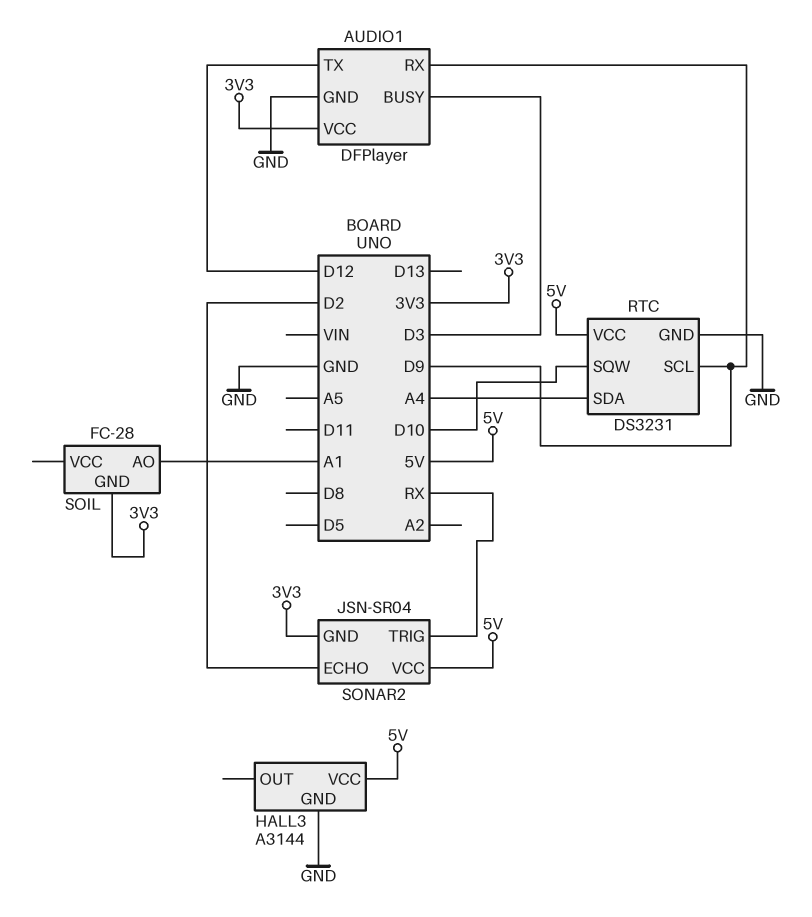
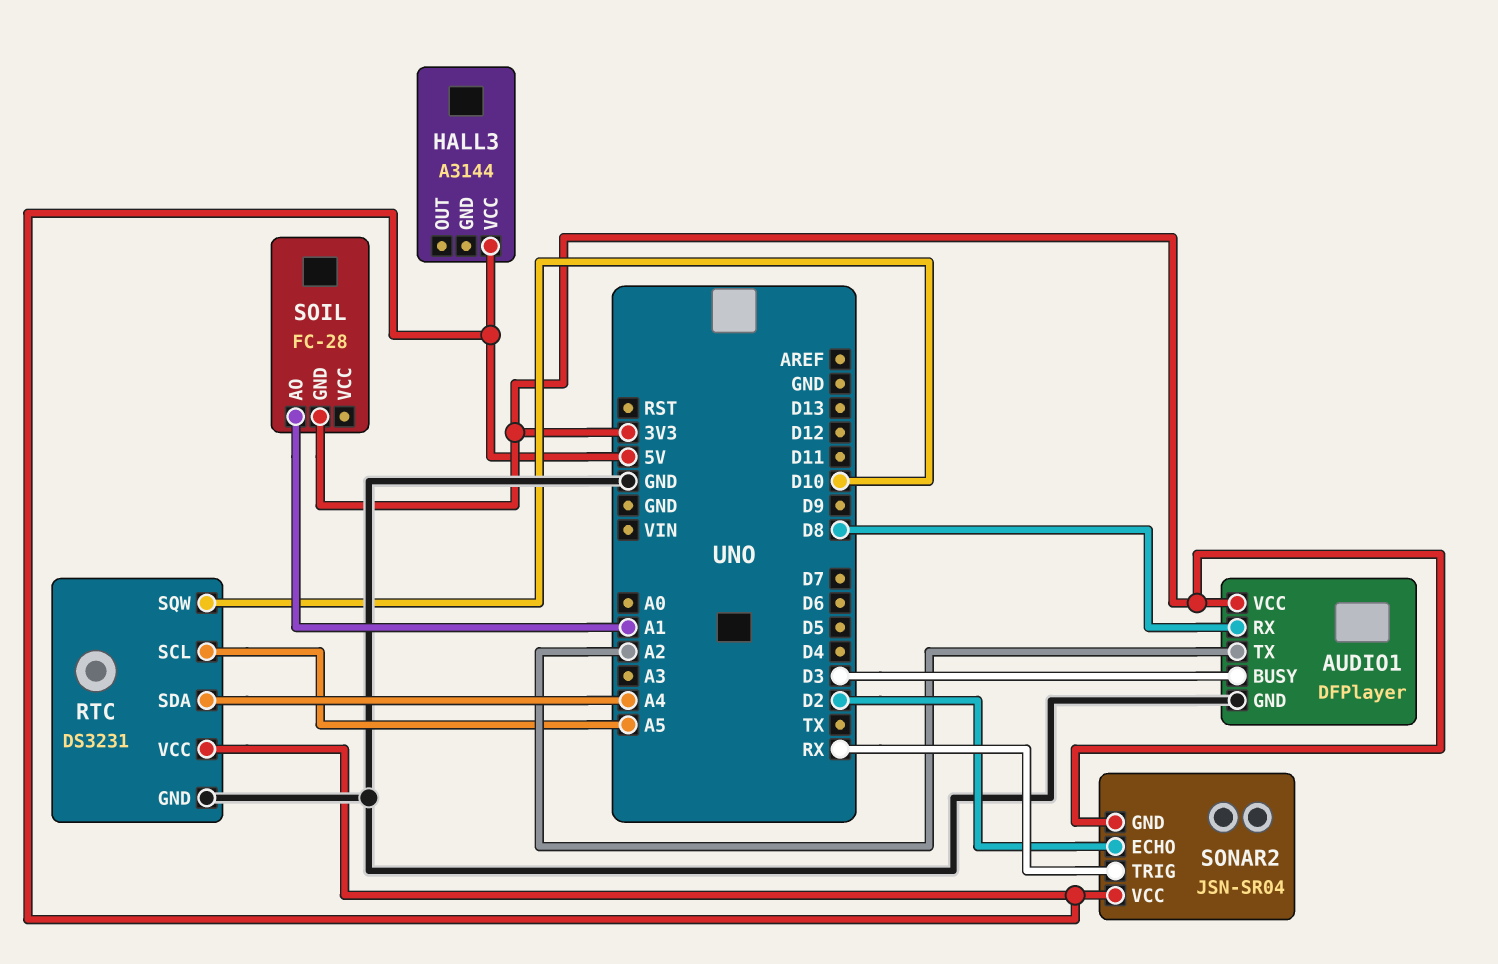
AUDIO1 pin RX: D9 -> D8
AUDIO1 pin TX: D12 -> A2
HALL3 pin GND: GND -> none
RTC pin SCL: D9 -> A5

